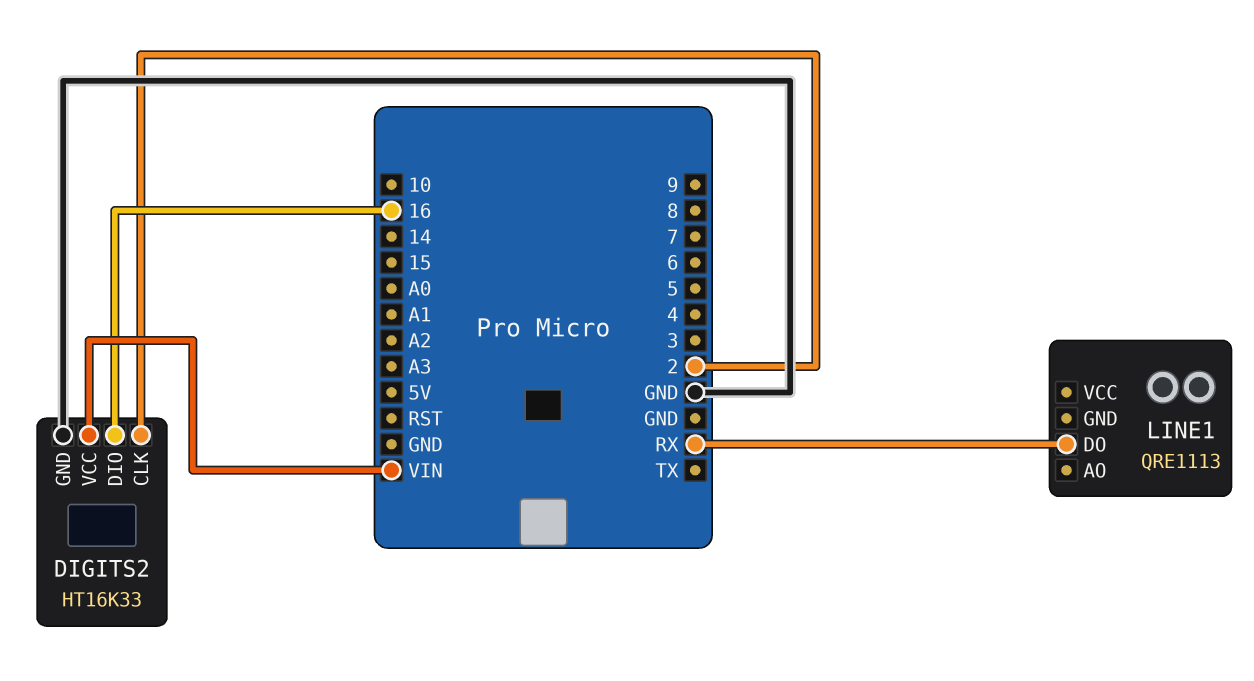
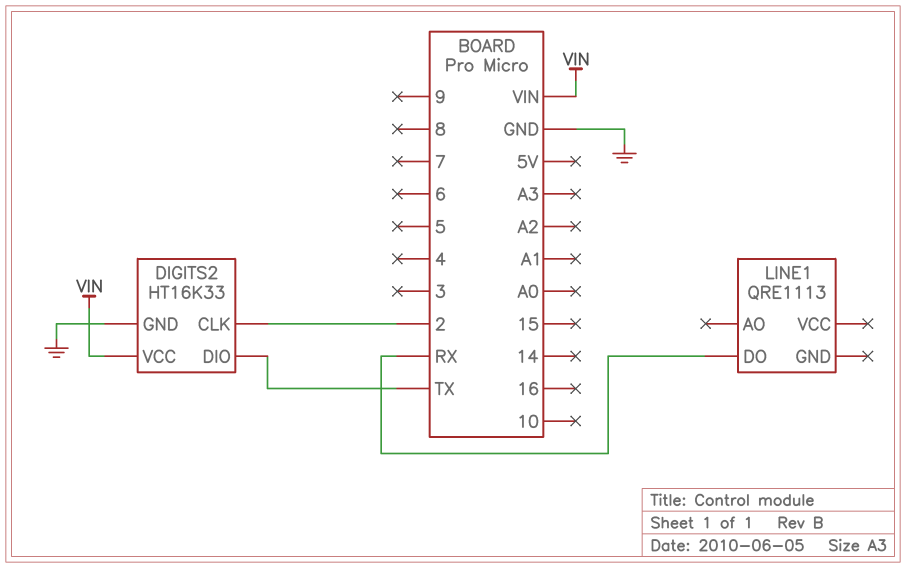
DIGITS2 pin DIO: 16 -> TX

